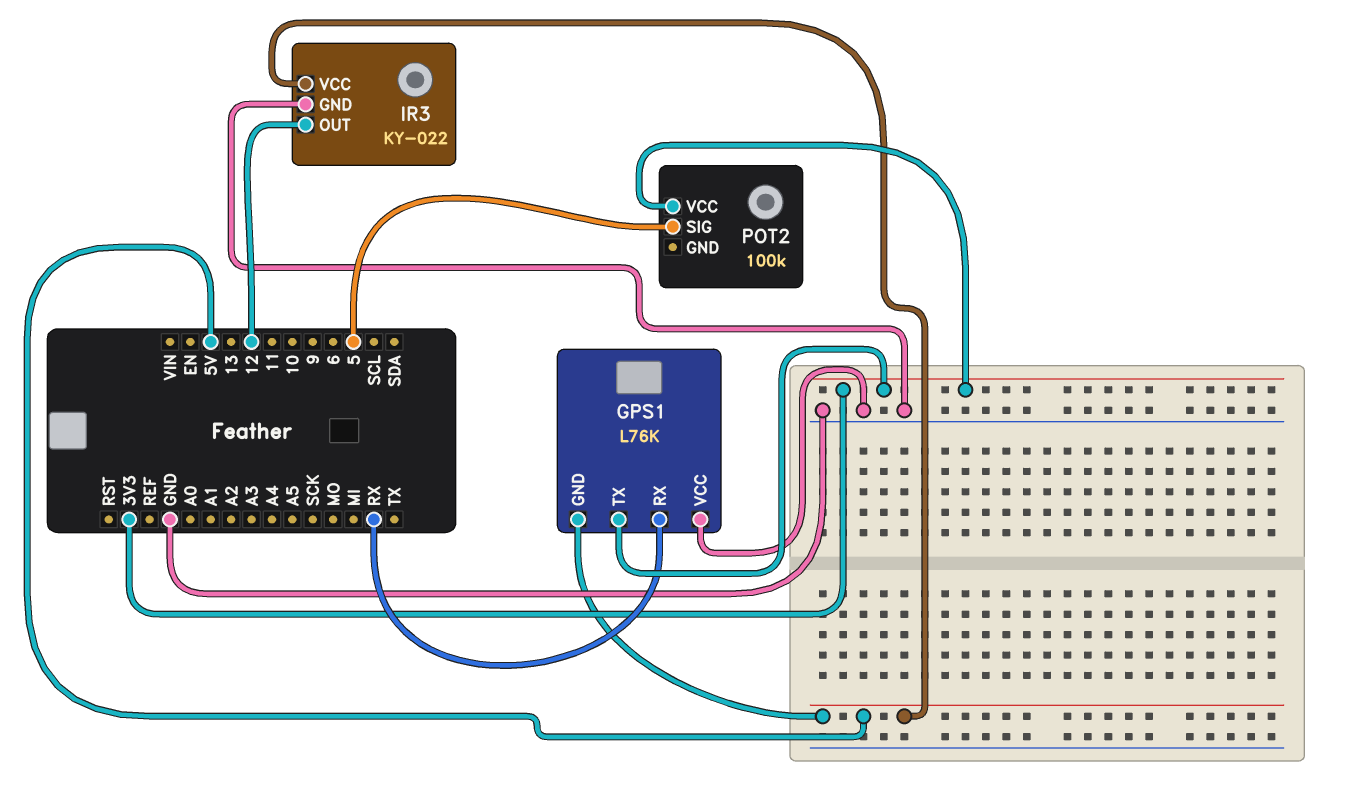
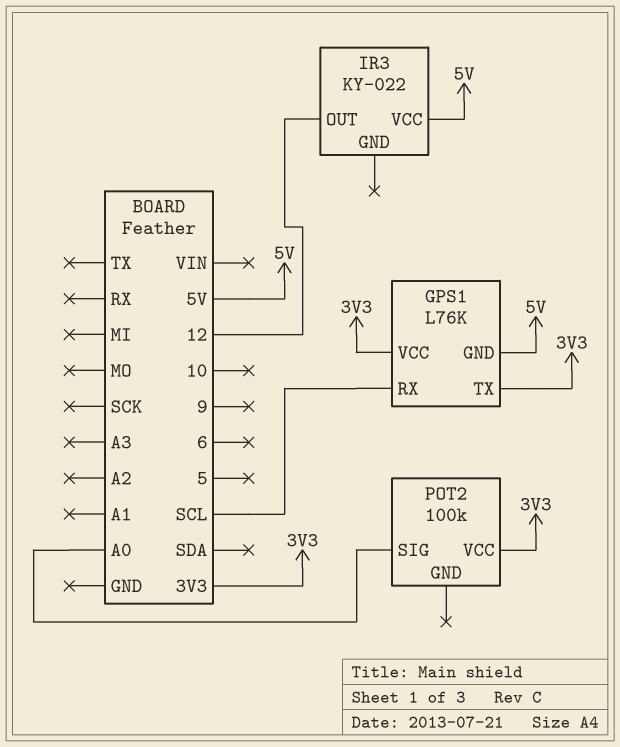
GPS1 pin RX: RX -> SCL
GPS1 pin VCC: GND -> 3V3
IR3 pin GND: GND -> none
POT2 pin SIG: 5 -> A0

